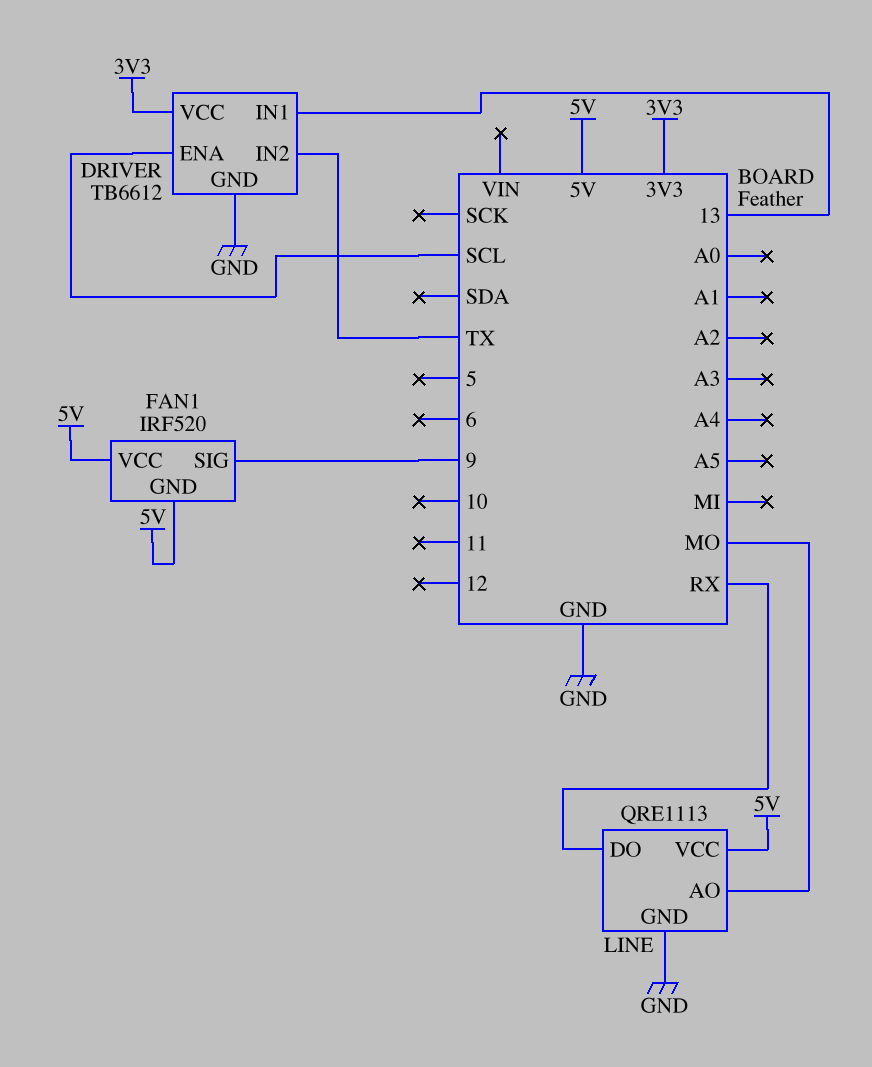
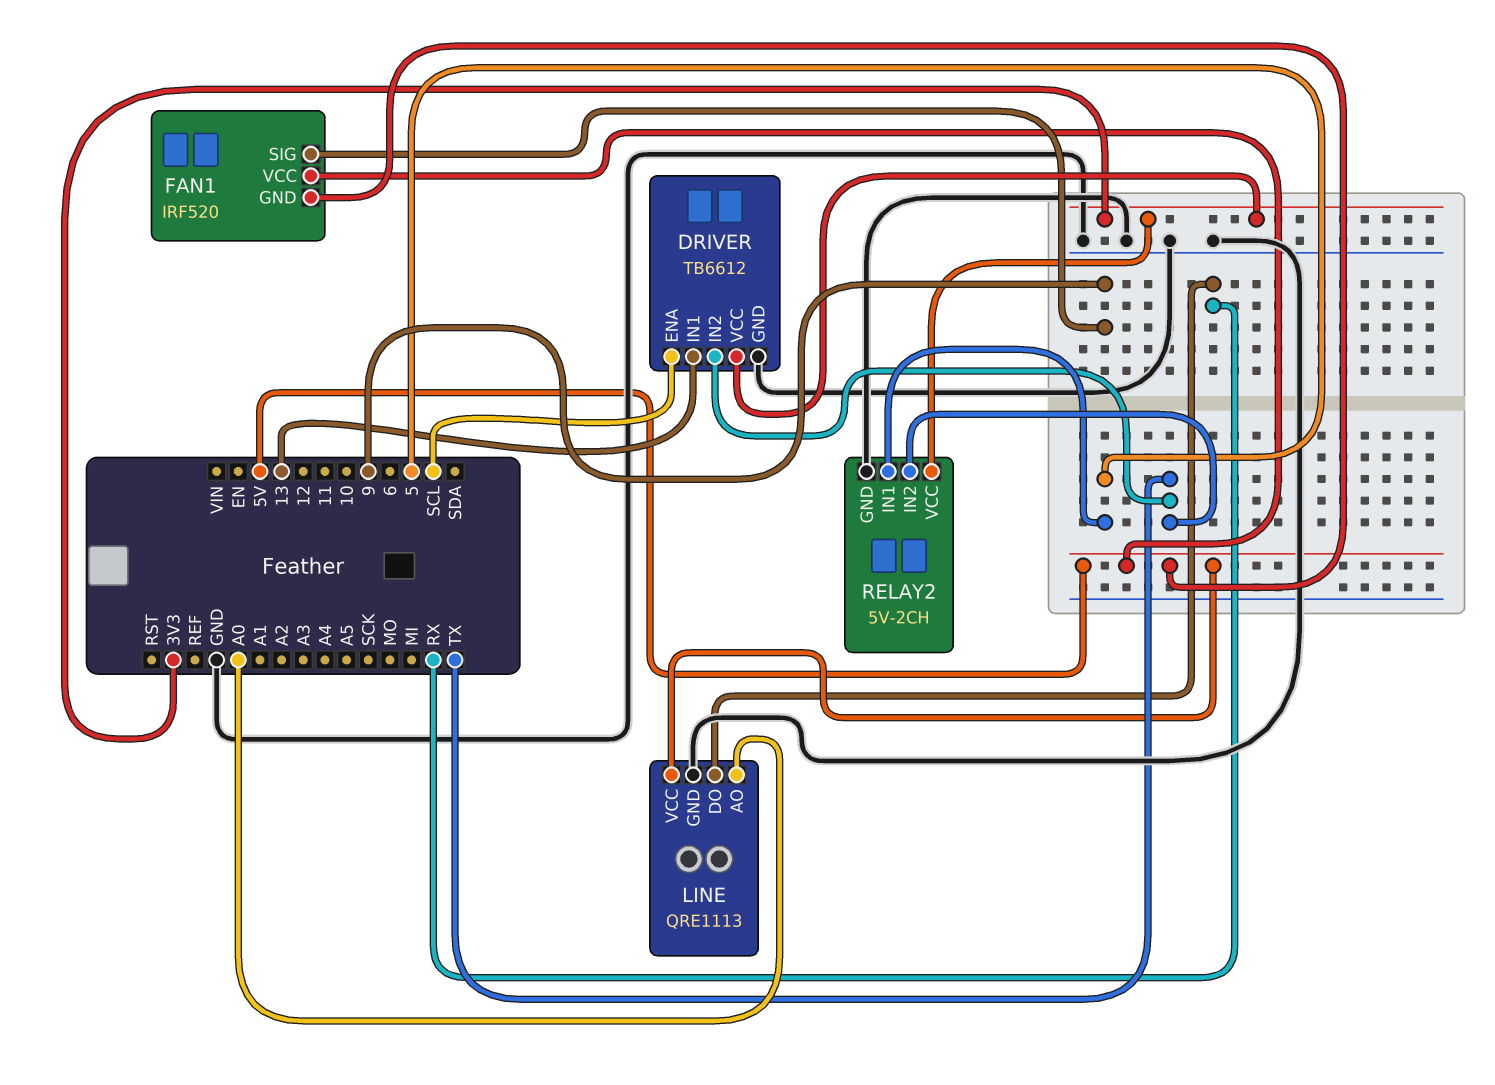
LINE pin AO: MO -> A0
RELAY2: none -> 5V-2CH
RELAY2 pin GND: none -> GND
RELAY2 pin IN1: none -> 5
RELAY2 pin IN2: none -> TX
RELAY2 pin VCC: none -> 3V3

